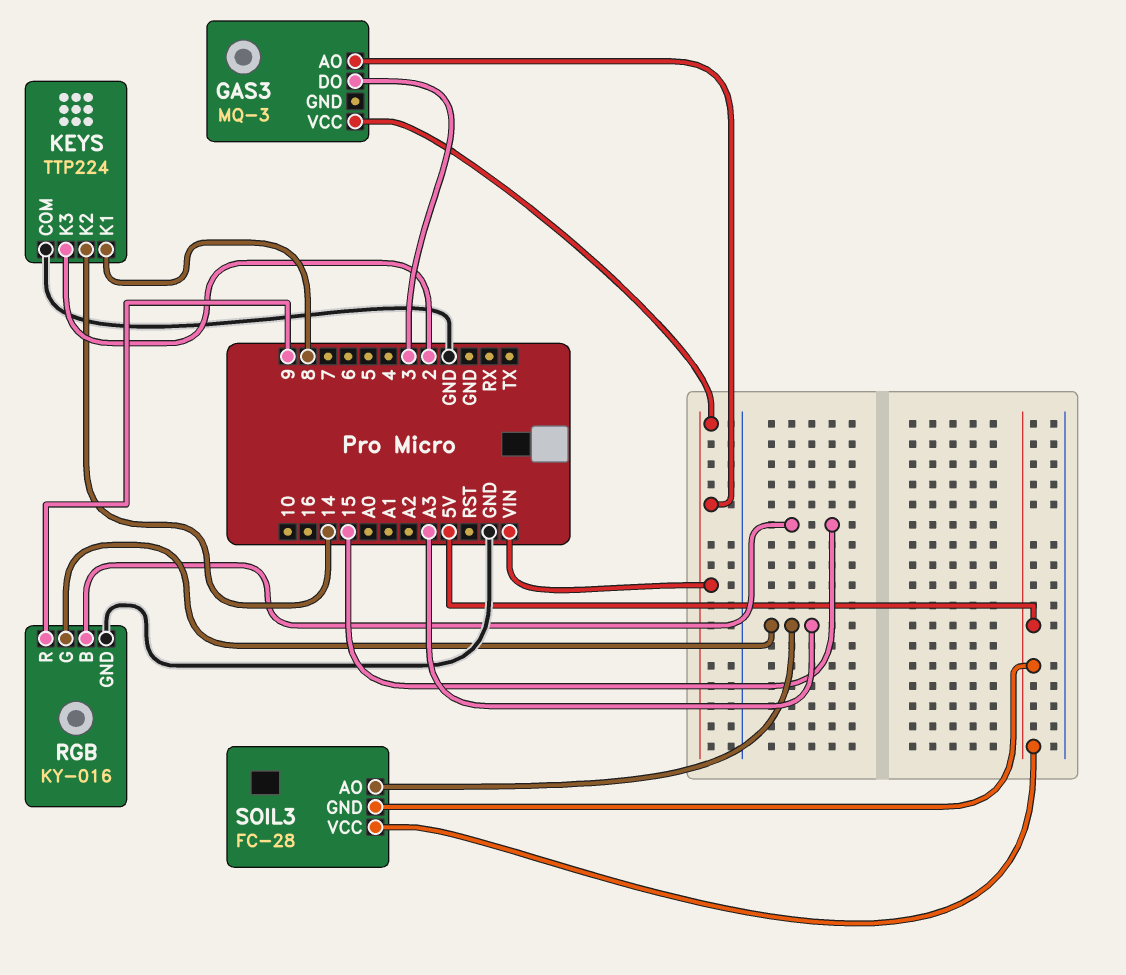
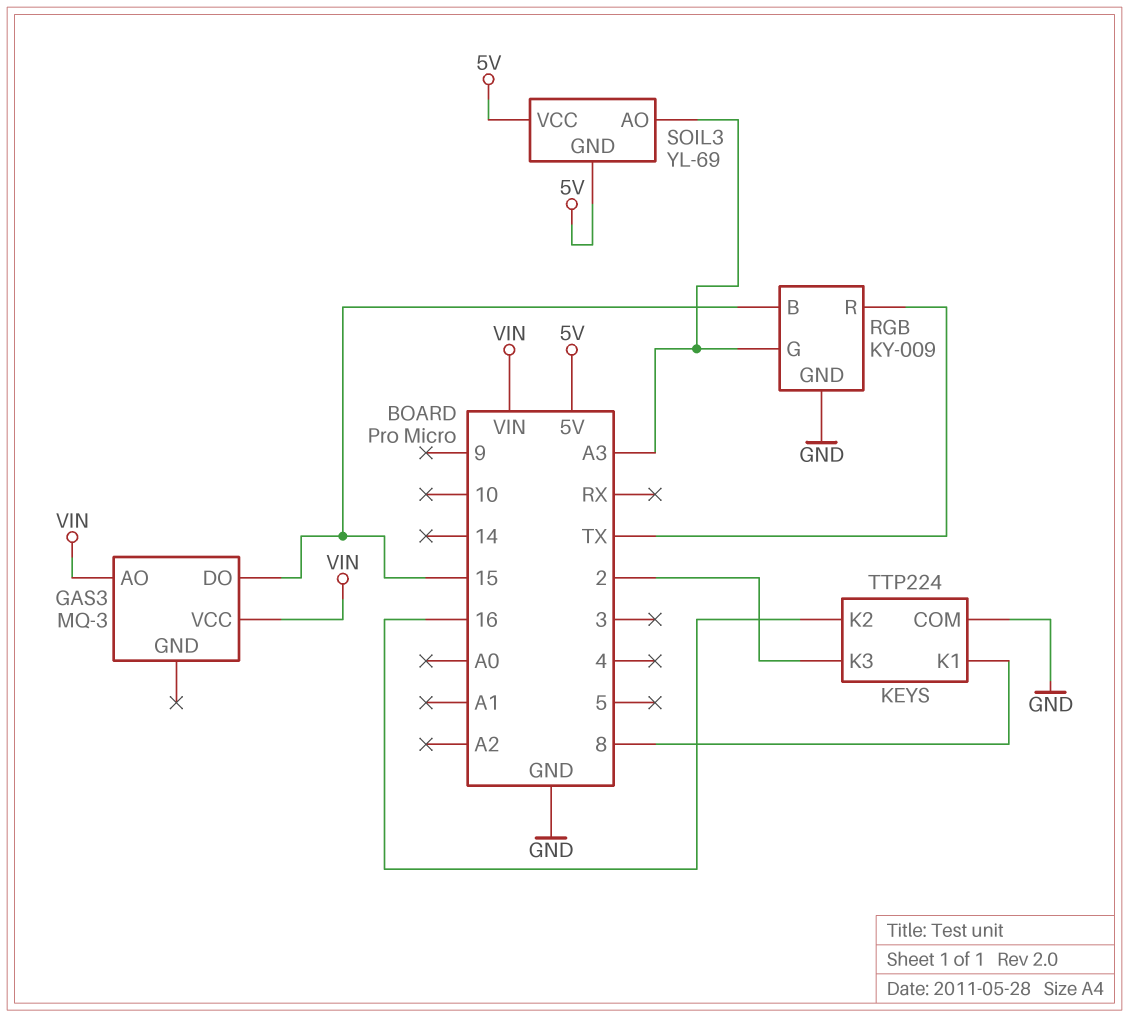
GAS3 pin DO: 3 -> 15
KEYS pin K2: 14 -> 16
RGB: KY-016 -> KY-009
RGB pin R: 9 -> TX
SOIL3: FC-28 -> YL-69

